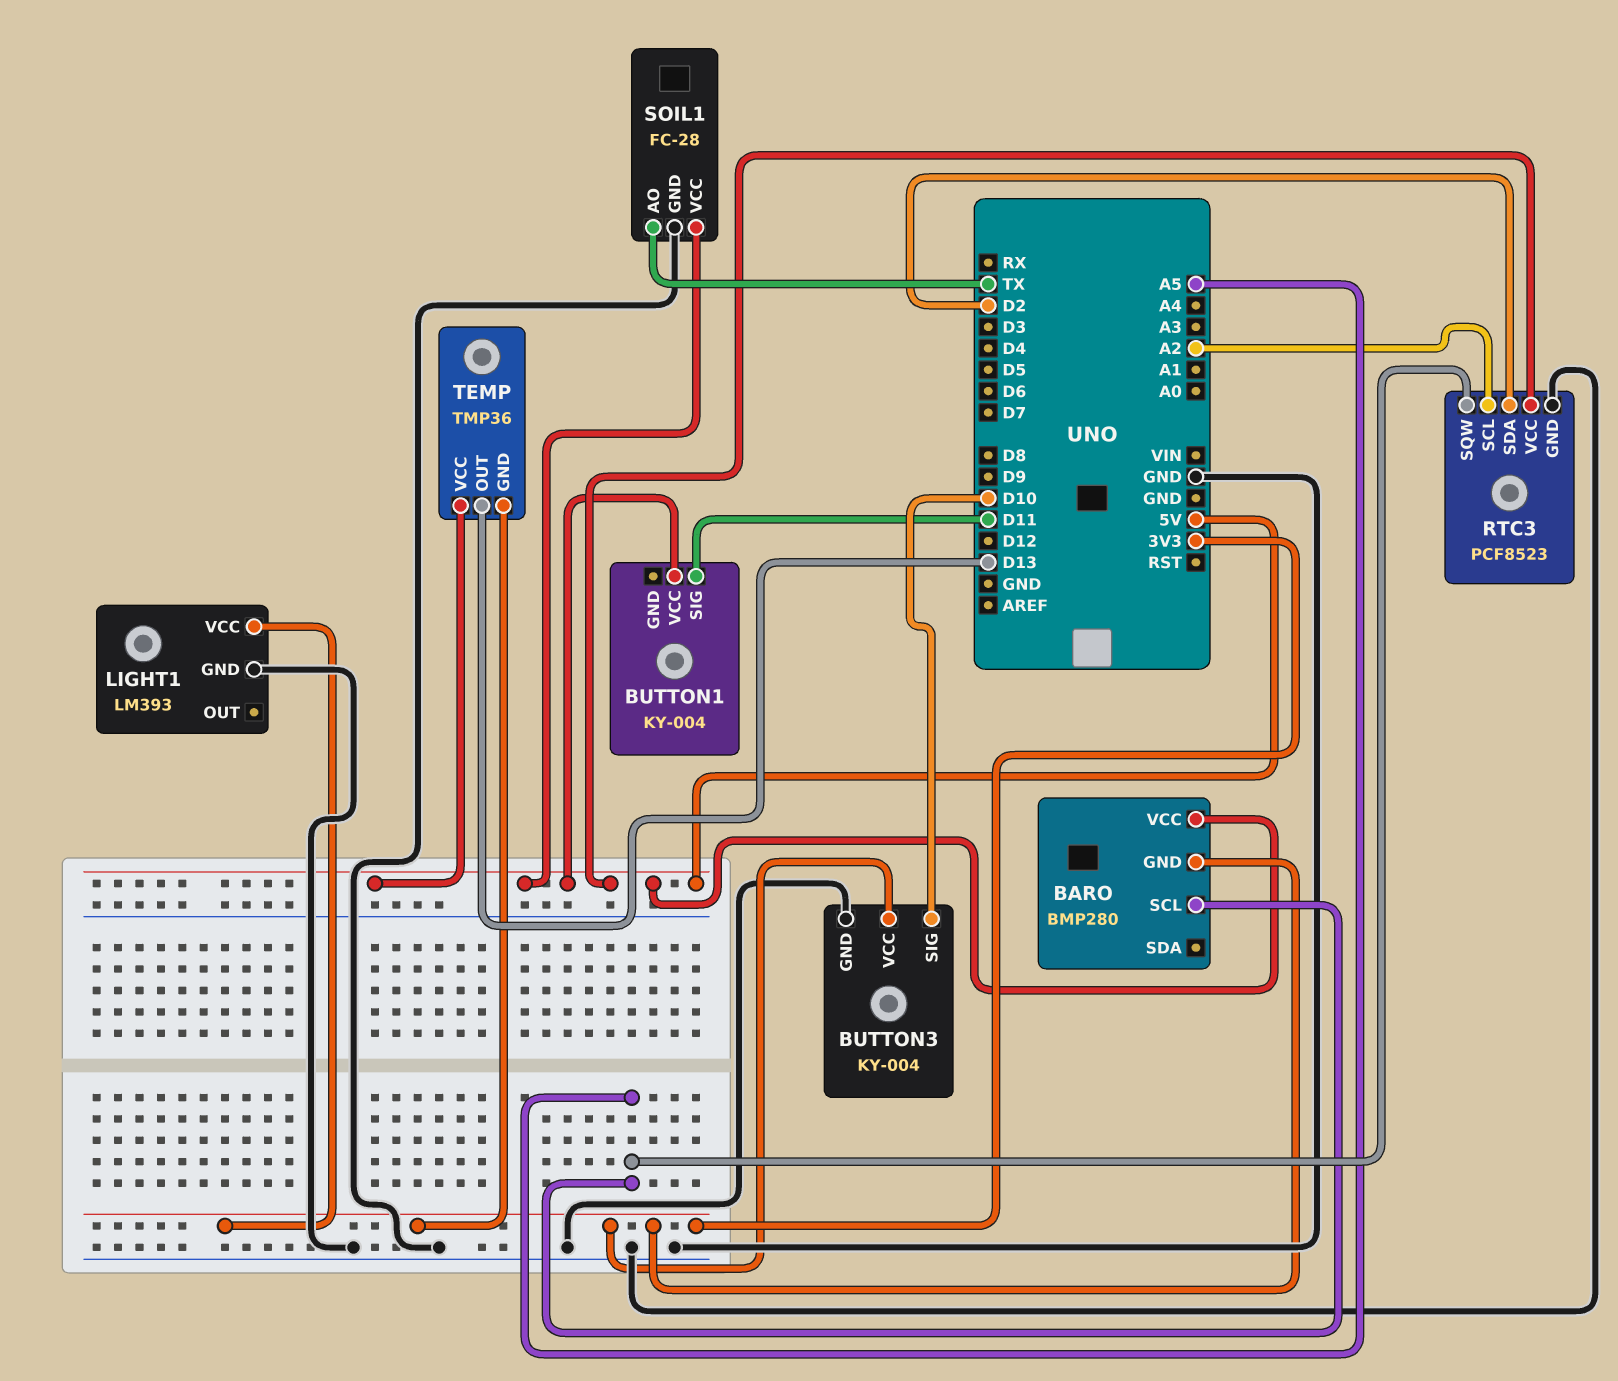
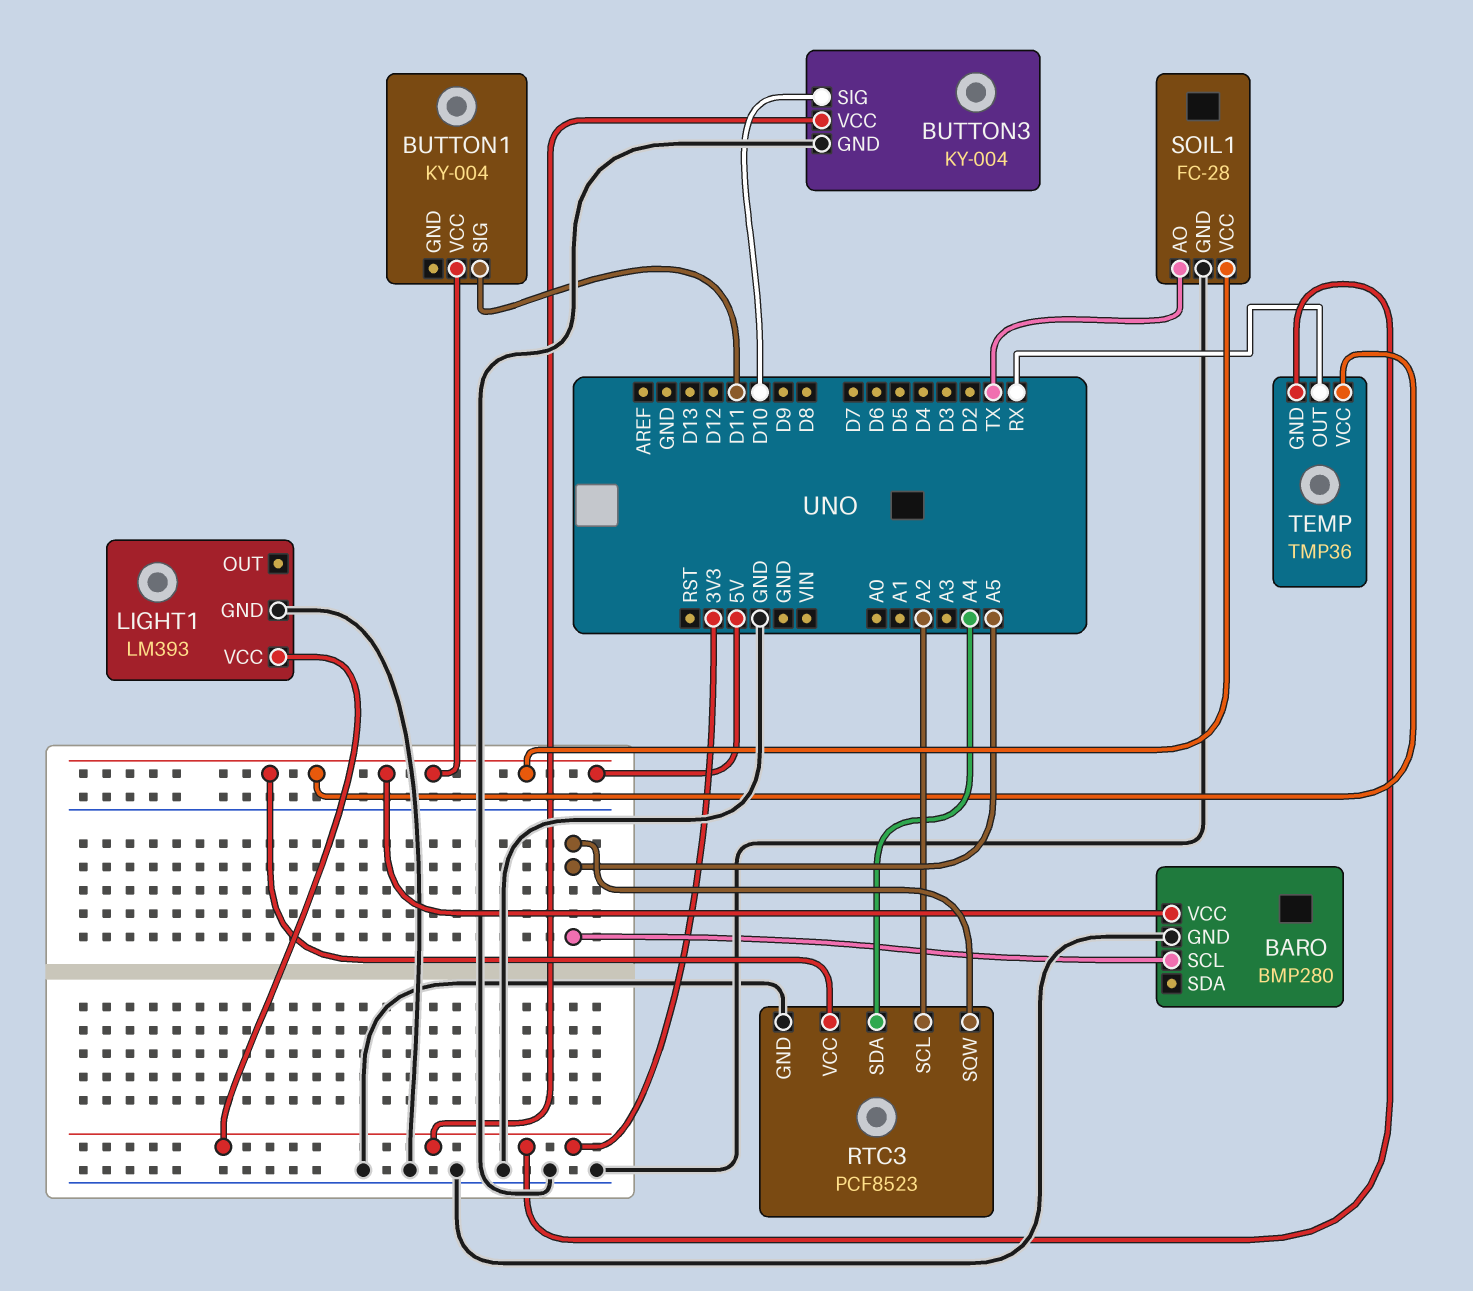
BARO pin GND: 3V3 -> GND
RTC3 pin SDA: D2 -> A4
TEMP pin OUT: D13 -> RX

